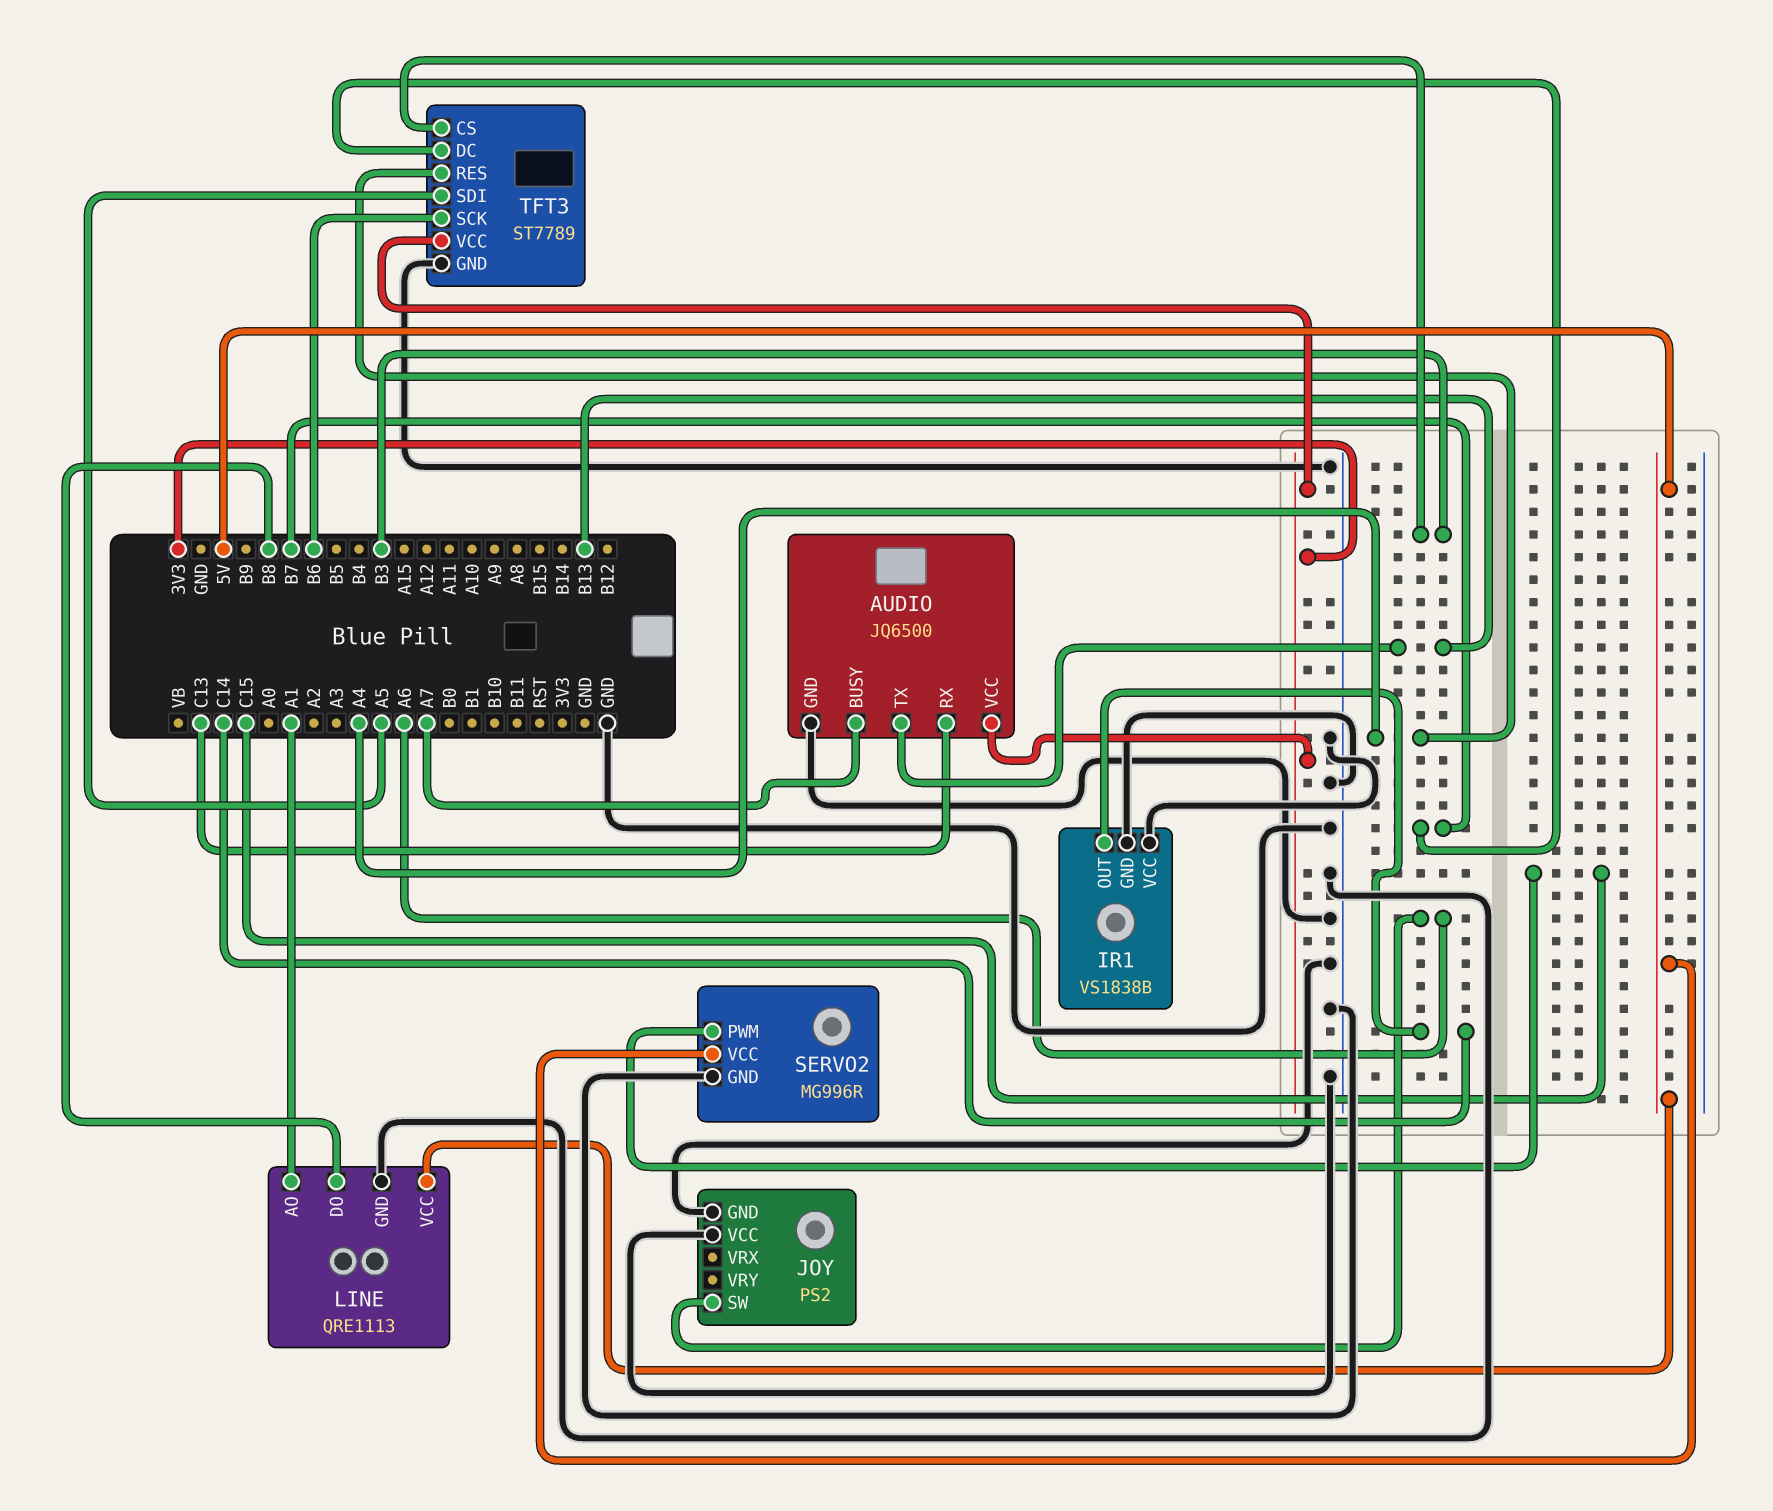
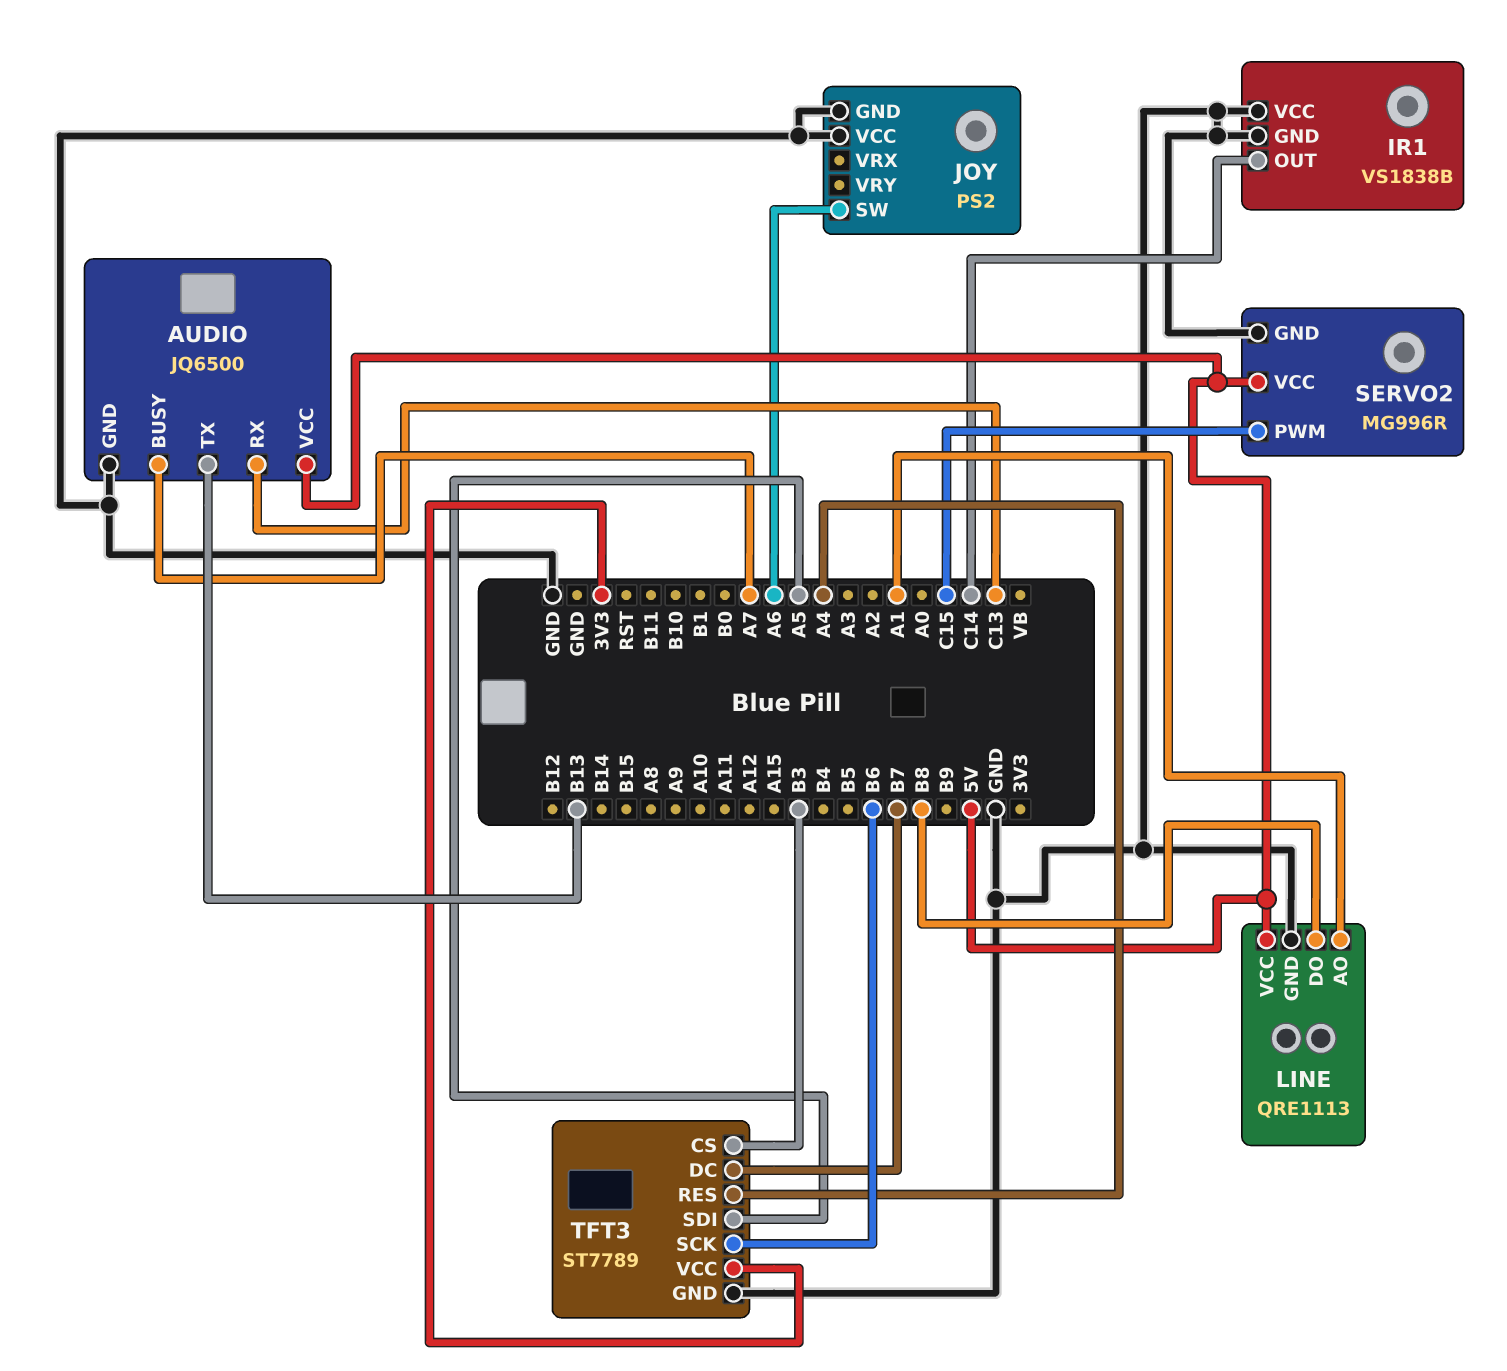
AUDIO pin VCC: 3V3 -> 5V

